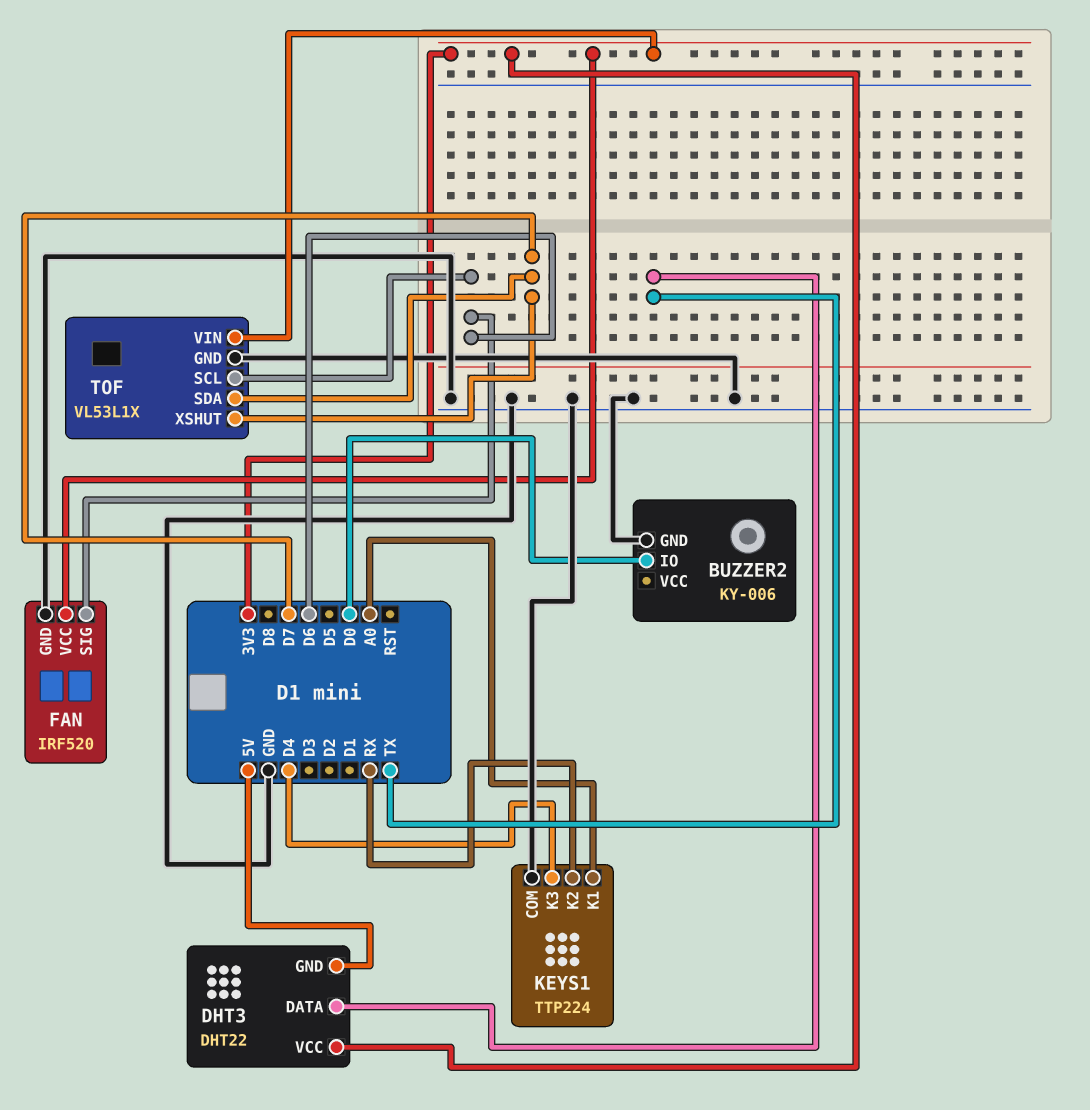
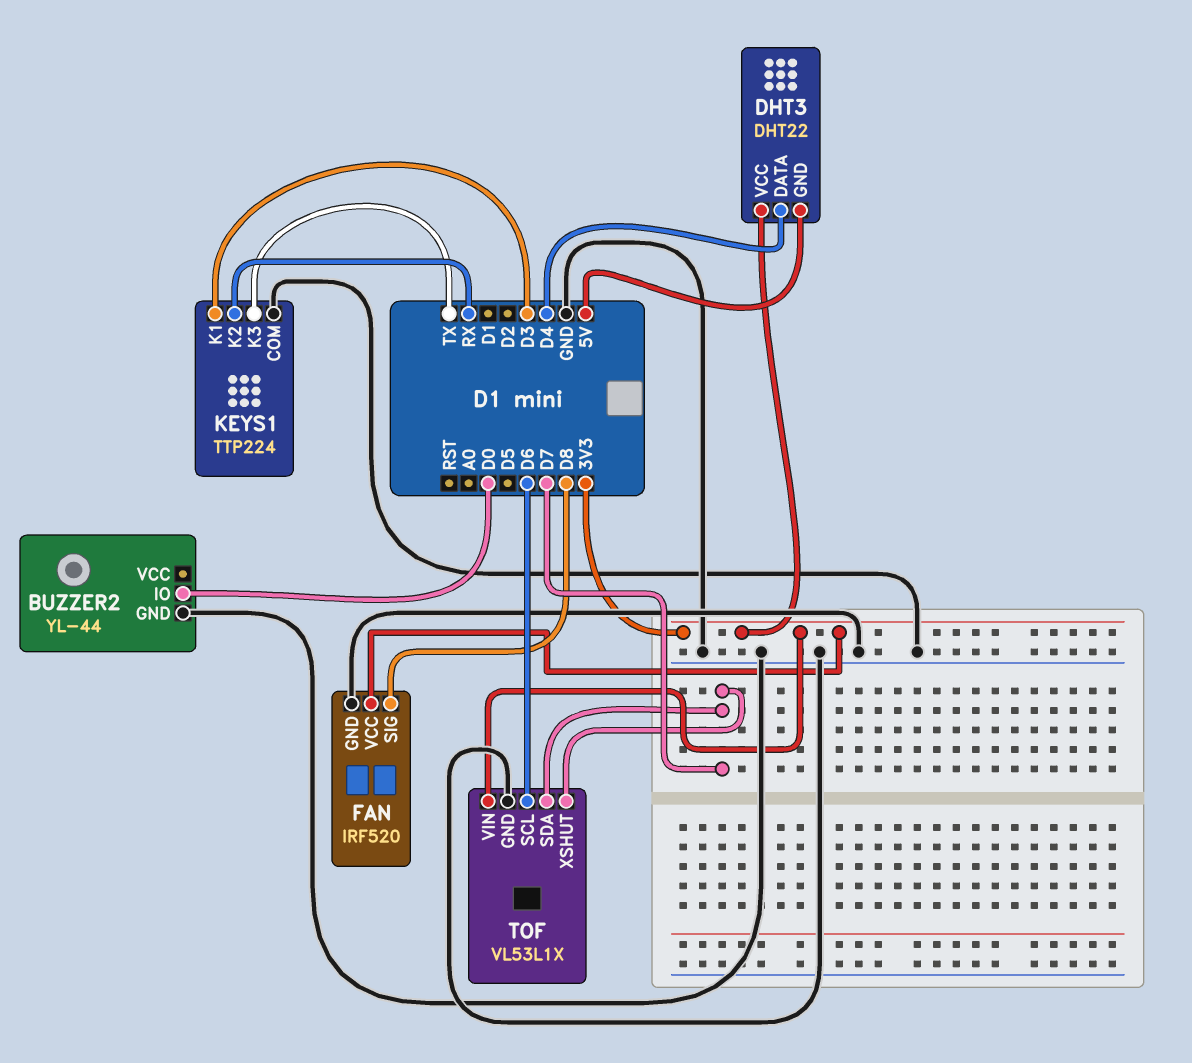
BUZZER2: KY-006 -> YL-44
DHT3 pin DATA: TX -> D4
FAN pin SIG: D6 -> D8
KEYS1 pin K1: A0 -> D3
KEYS1 pin K3: D4 -> TX

